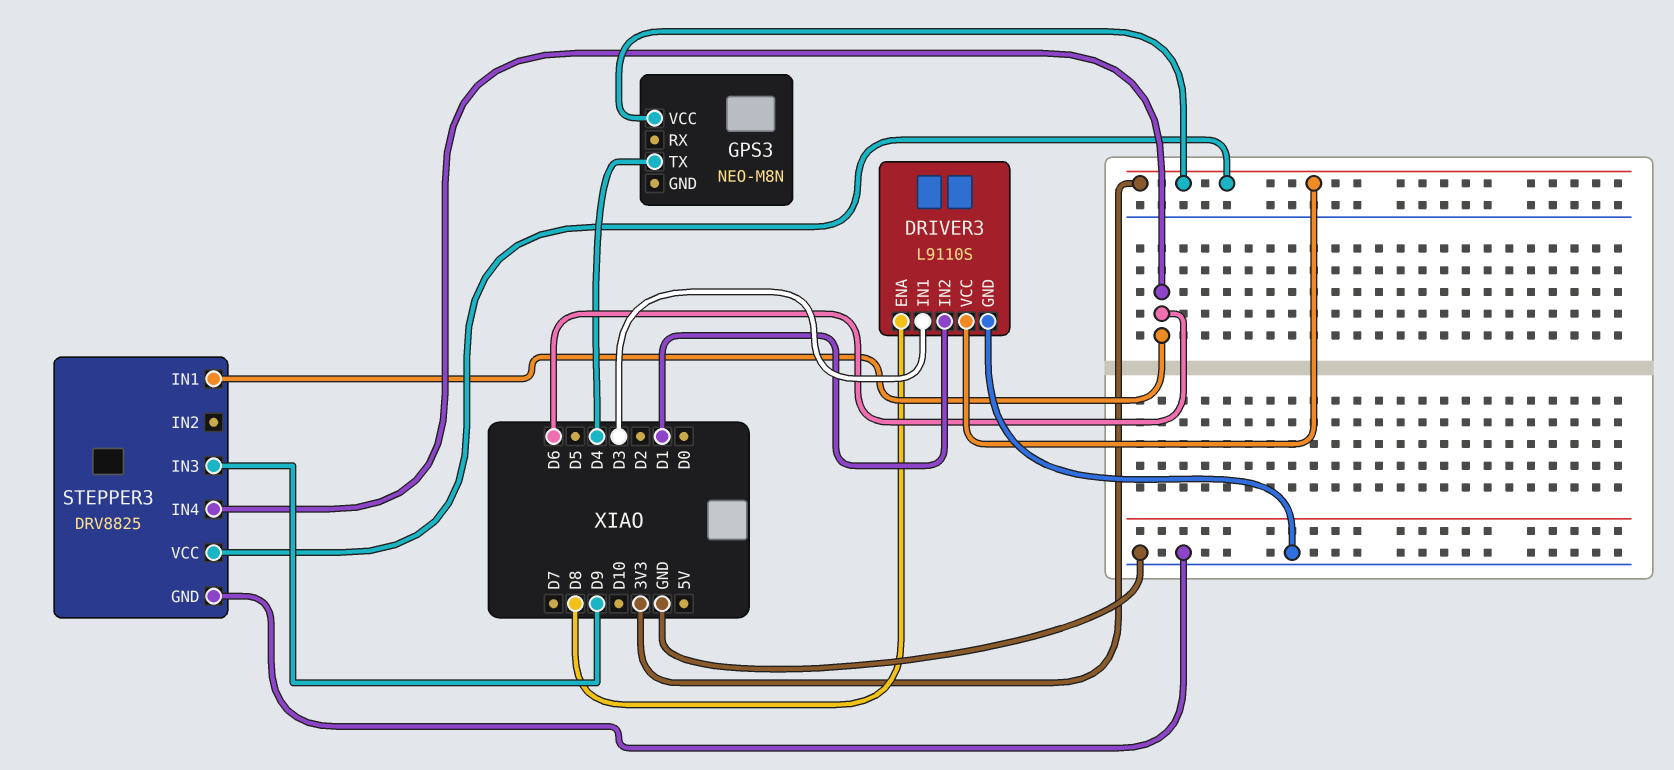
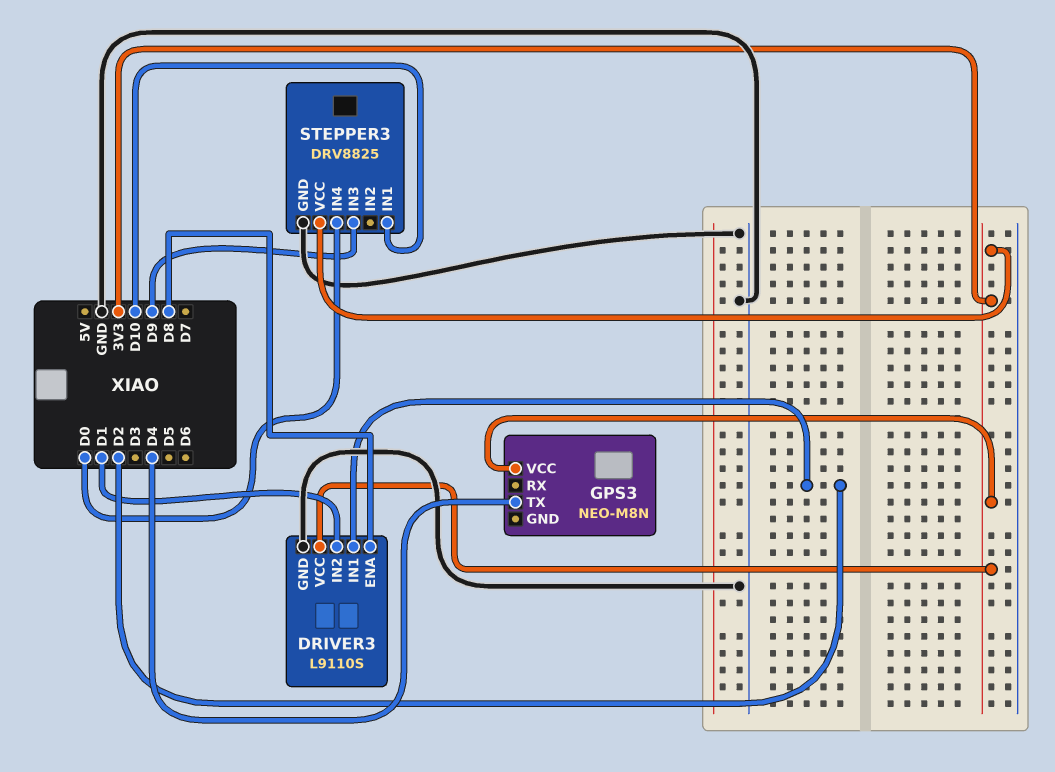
DRIVER3 pin IN1: D3 -> D2
STEPPER3 pin IN1: D6 -> D10
STEPPER3 pin IN4: D6 -> D0

